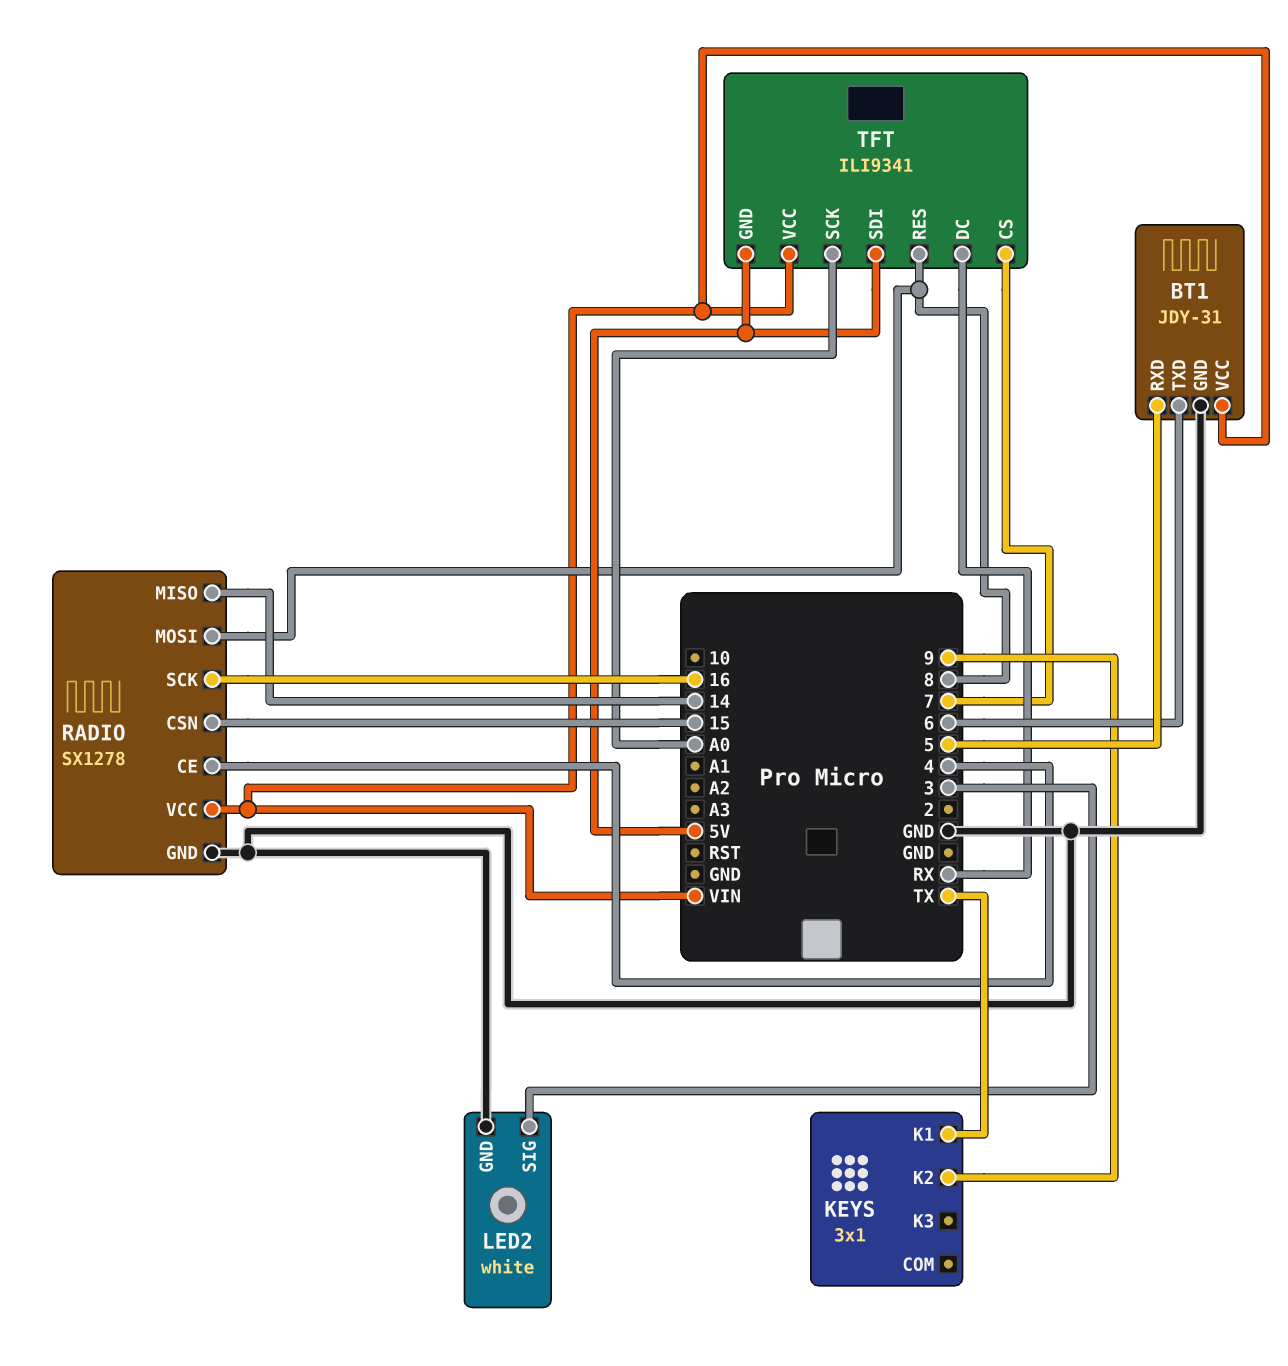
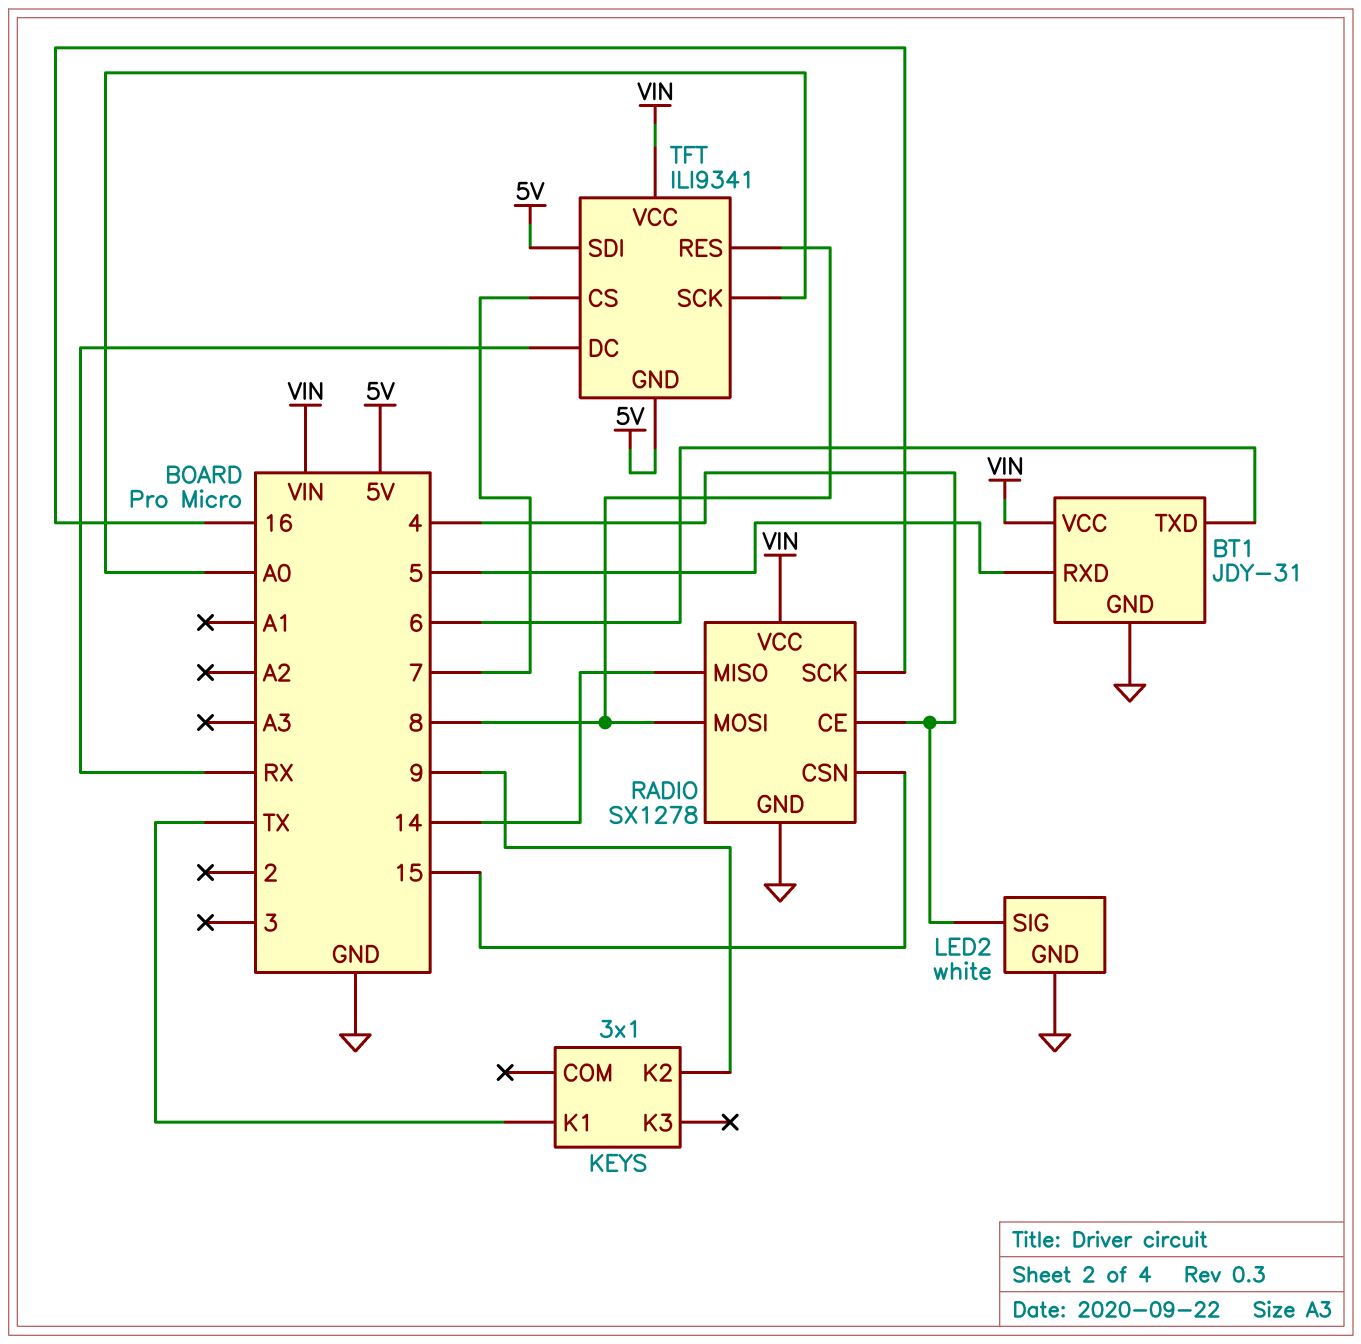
LED2 pin SIG: 3 -> 4

